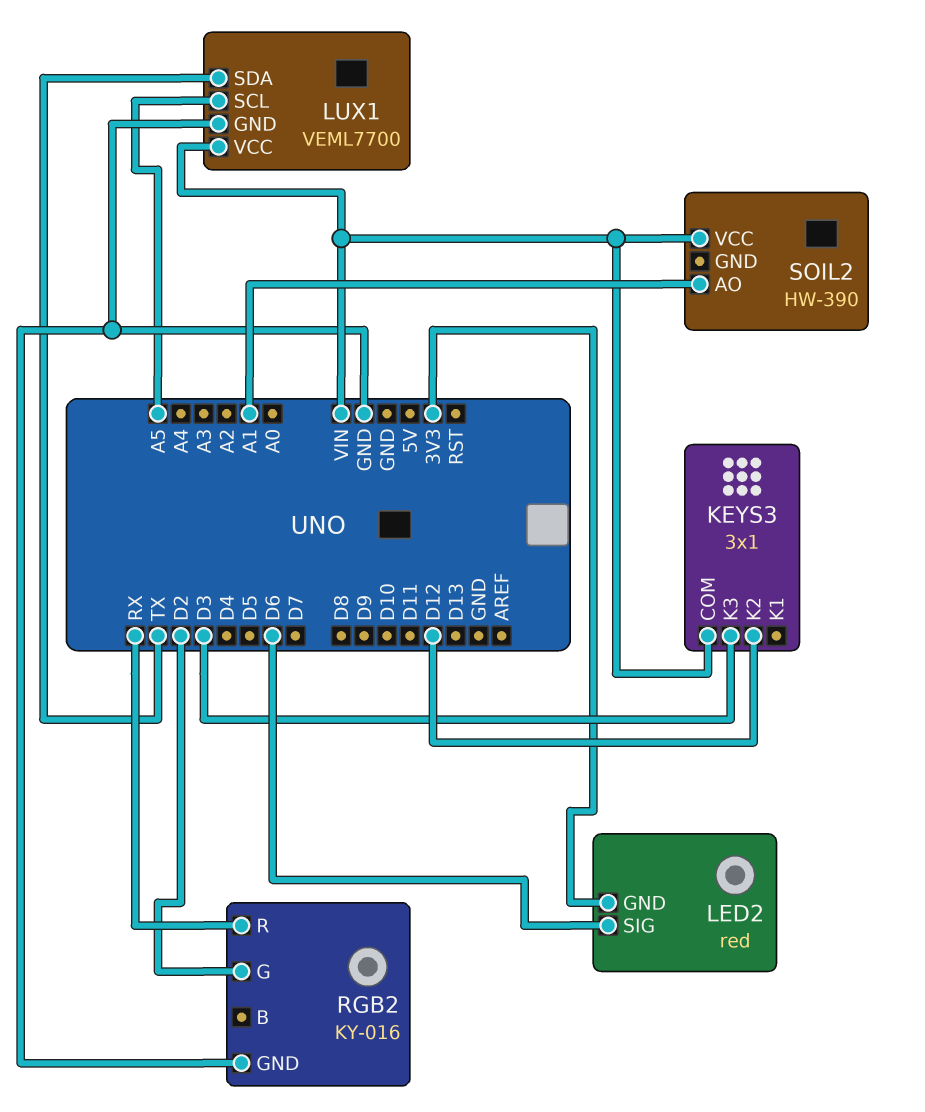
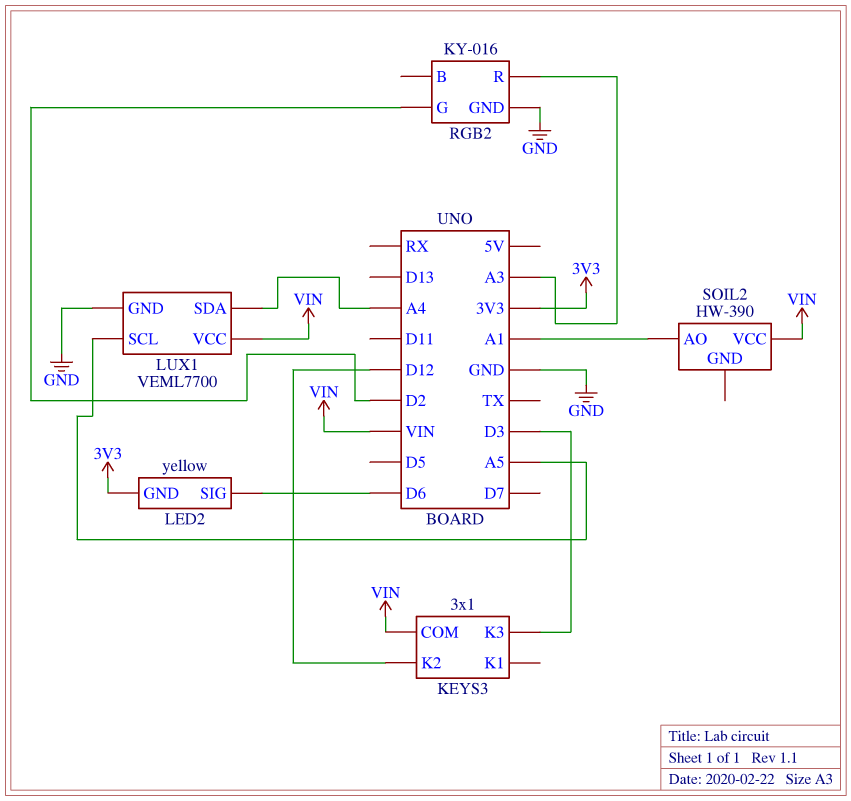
LED2: red -> yellow
LUX1 pin SDA: TX -> A4
RGB2 pin R: RX -> A3

